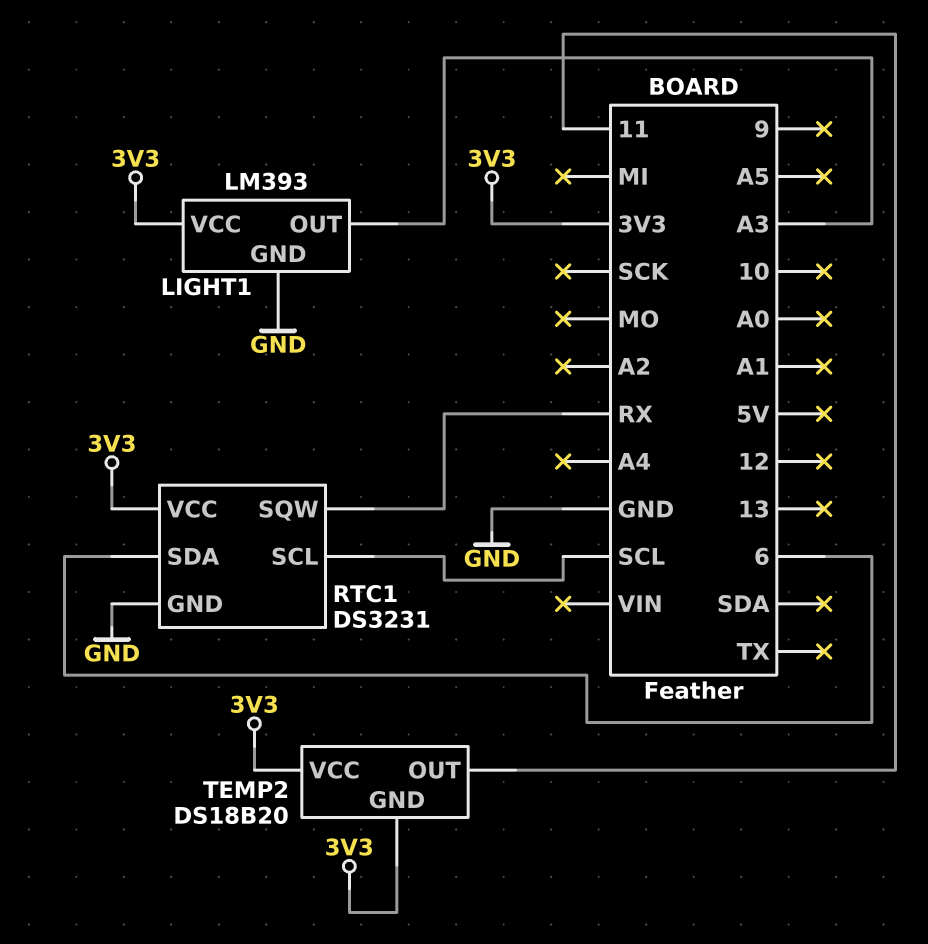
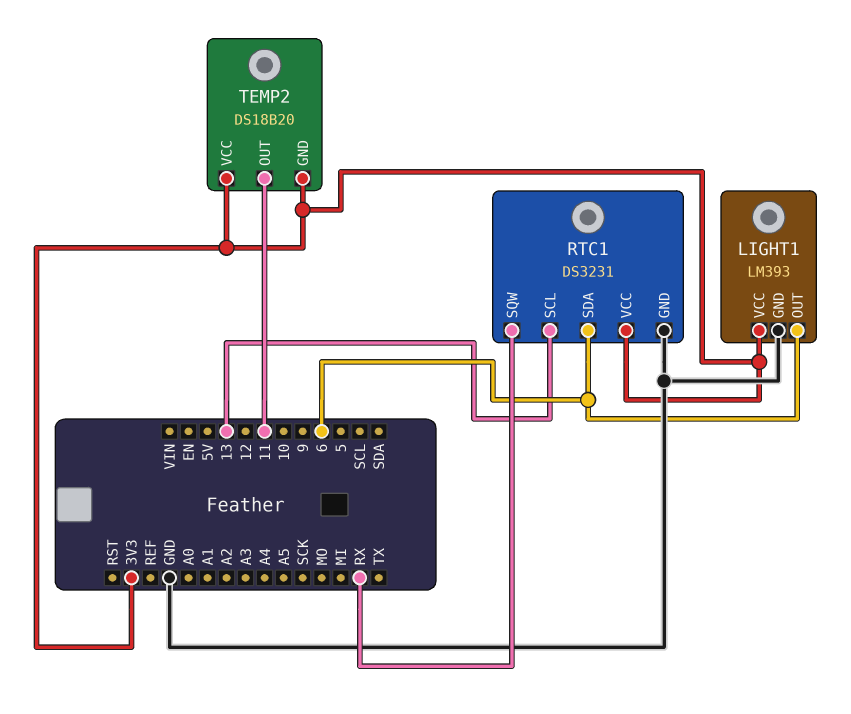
LIGHT1 pin OUT: A3 -> 6
RTC1 pin SCL: SCL -> 13

